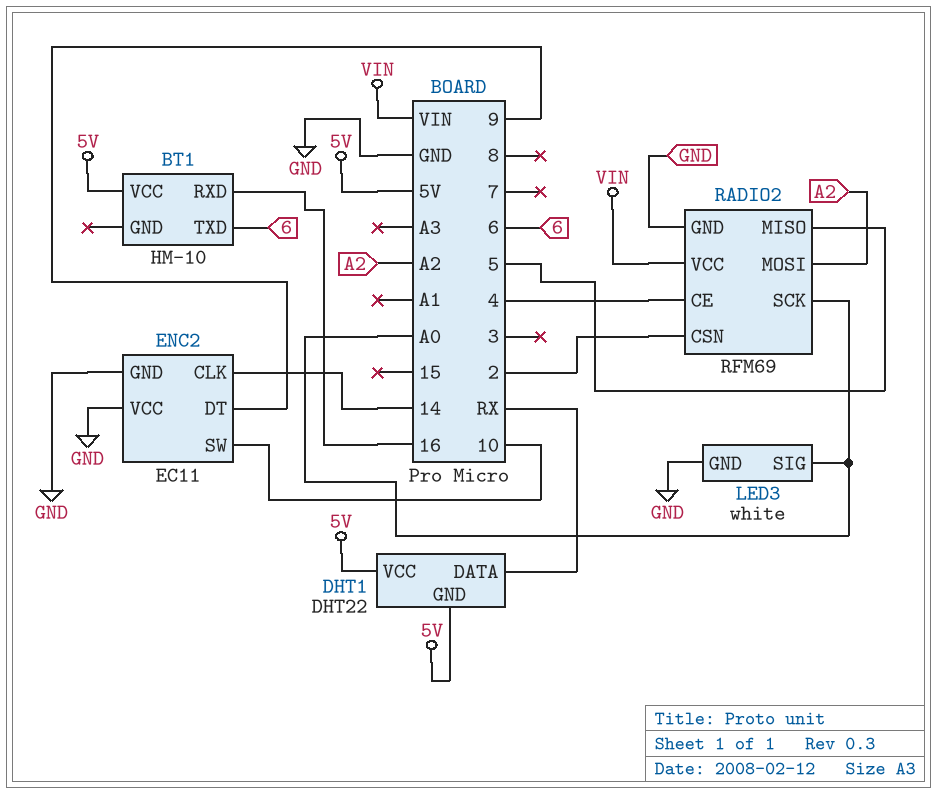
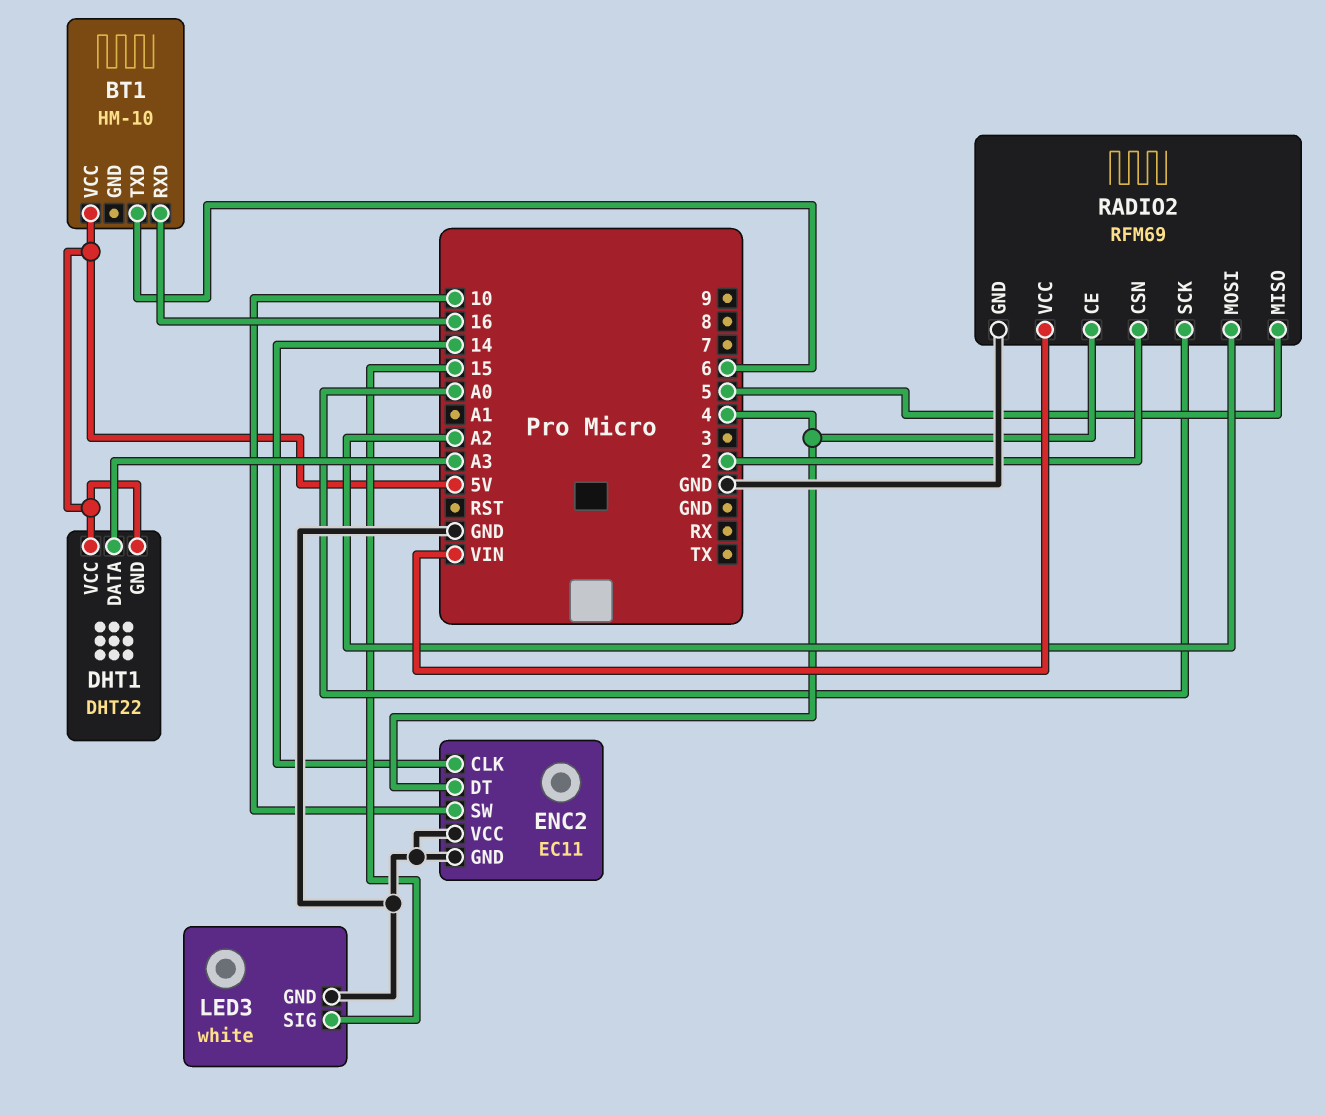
DHT1 pin DATA: RX -> A3
ENC2 pin DT: 9 -> 4
LED3 pin SIG: A0 -> 15

